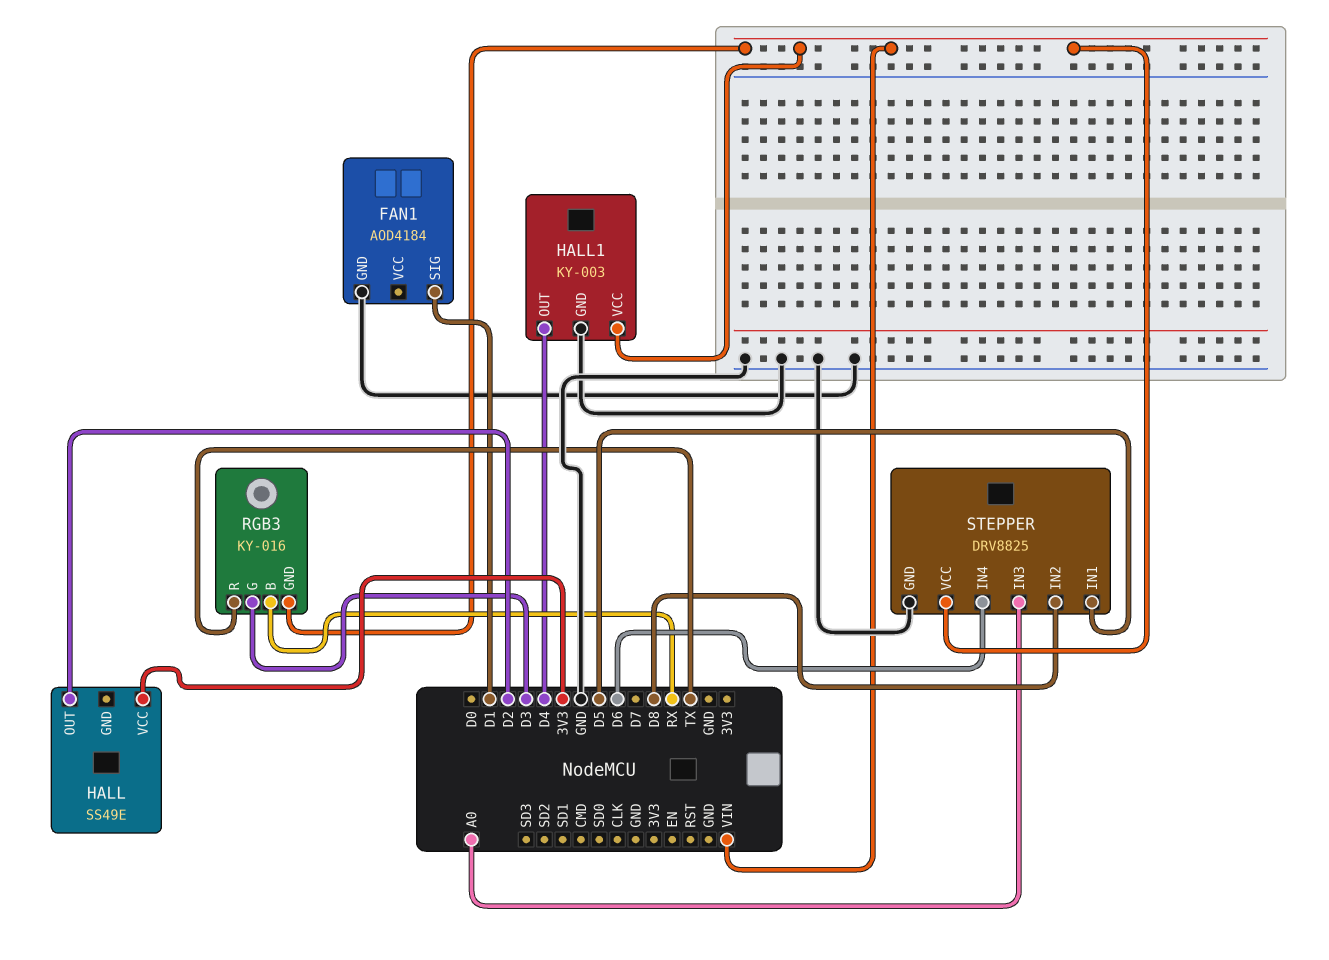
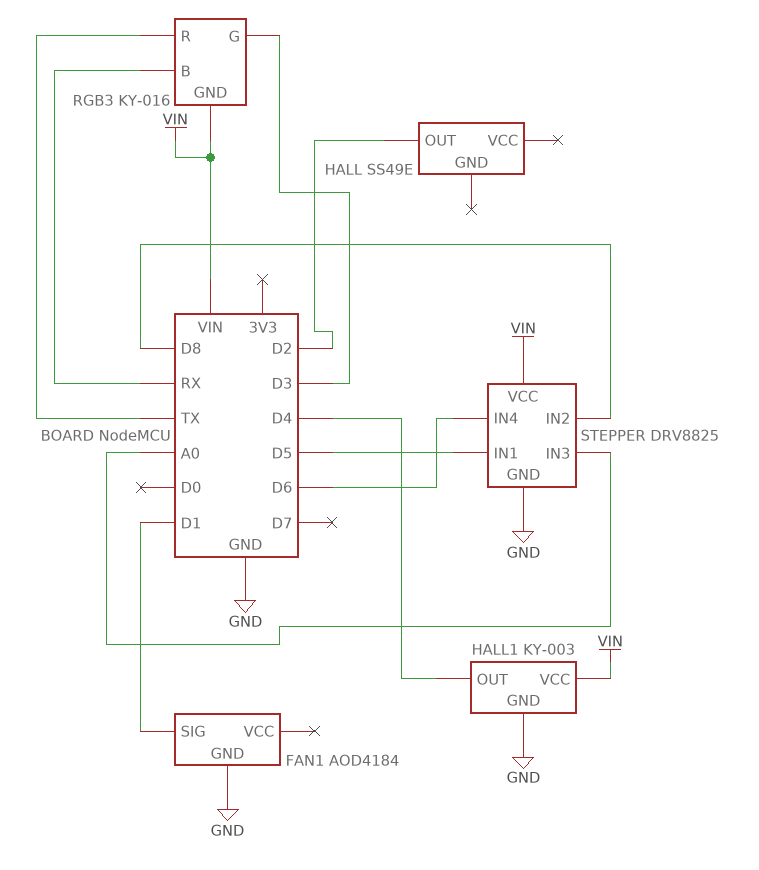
HALL pin VCC: 3V3 -> none

